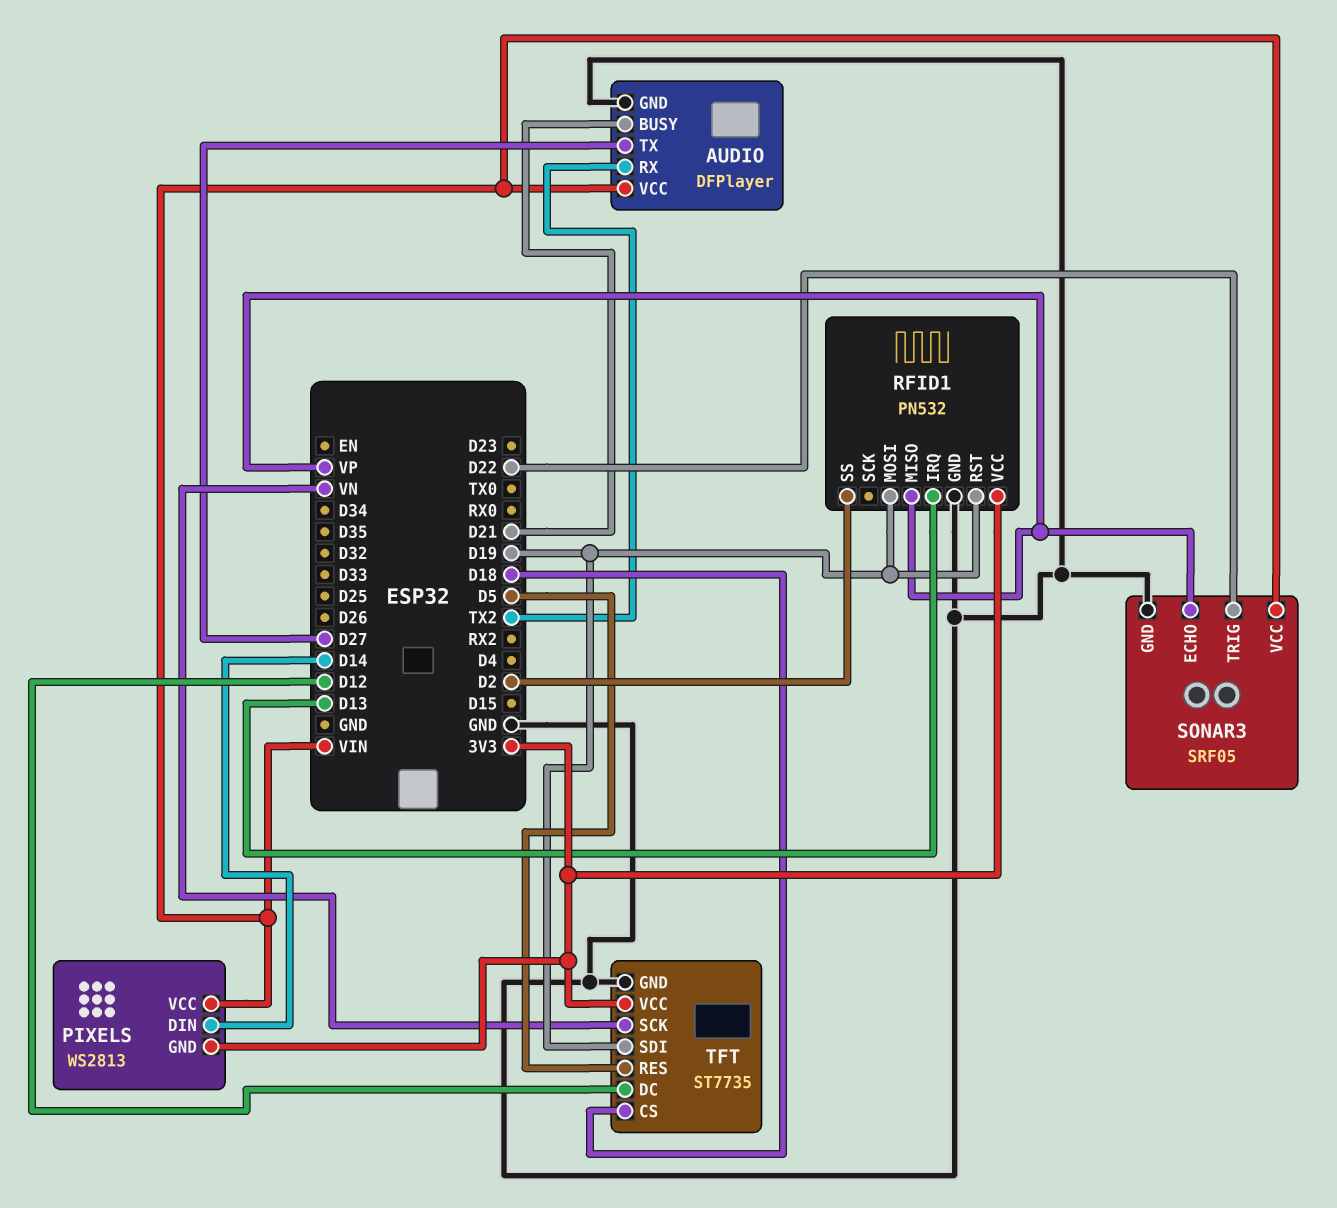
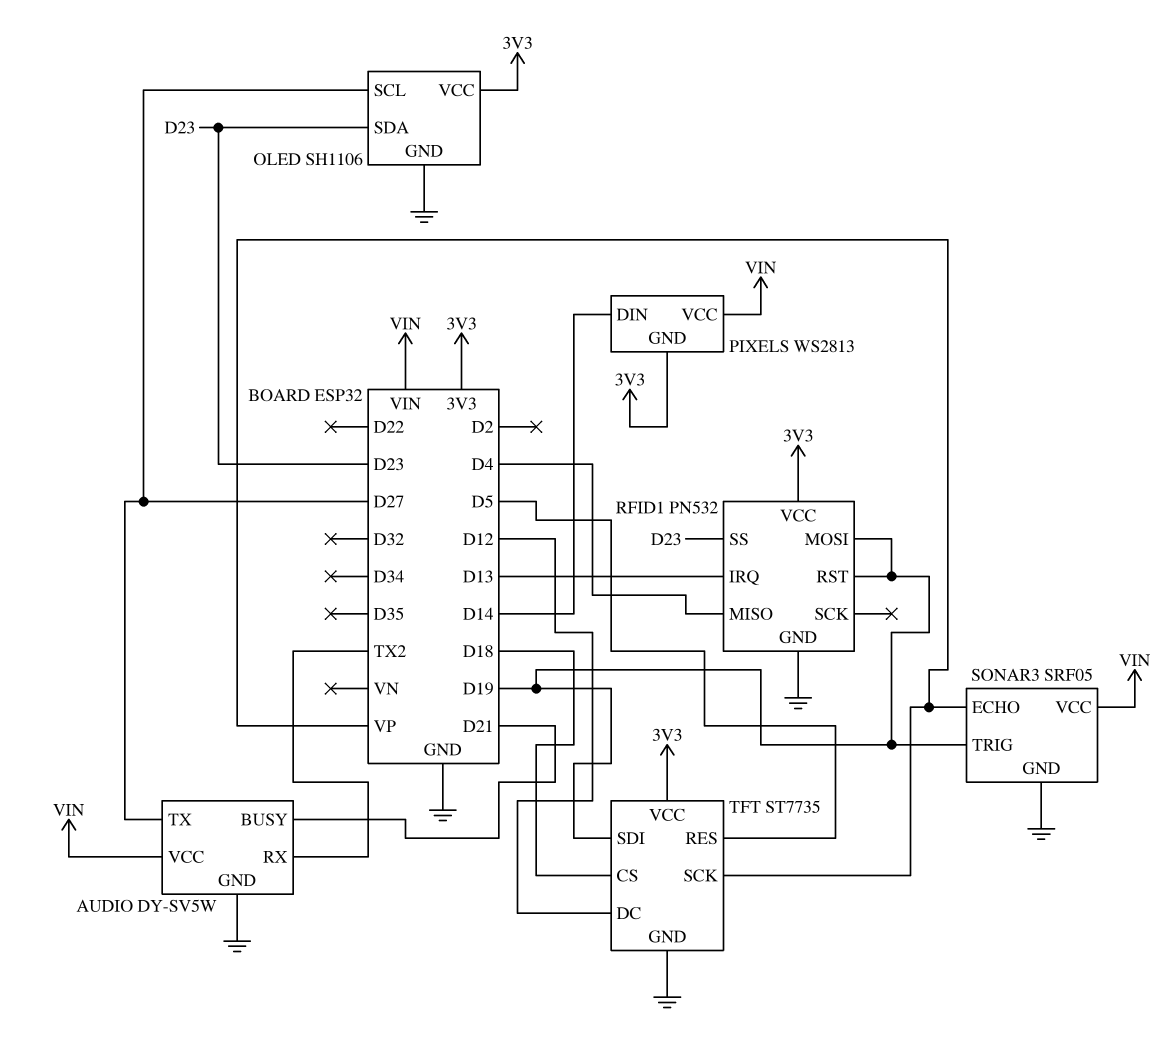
AUDIO: DFPlayer -> DY-SV5W
OLED: none -> SH1106
OLED pin GND: none -> GND
OLED pin SCL: none -> D27
OLED pin SDA: none -> D23
OLED pin VCC: none -> 3V3
RFID1 pin MISO: VP -> D4
RFID1 pin SS: D2 -> D23
SONAR3 pin TRIG: D22 -> D19
TFT pin SCK: VN -> VP

